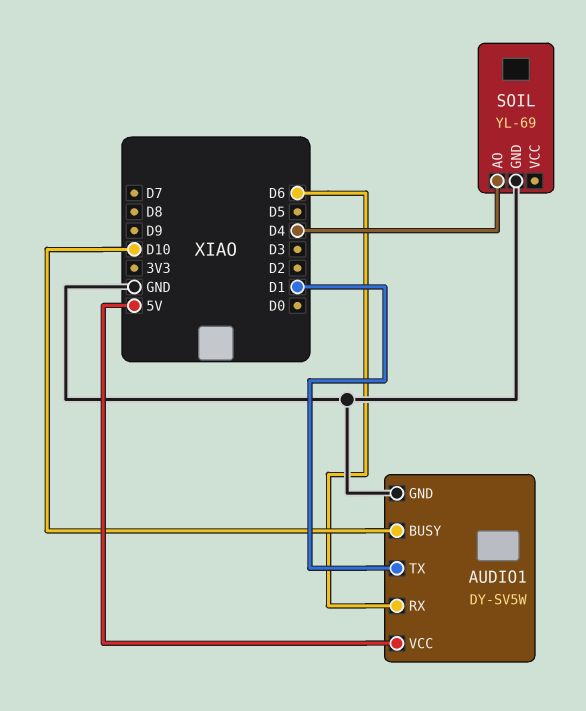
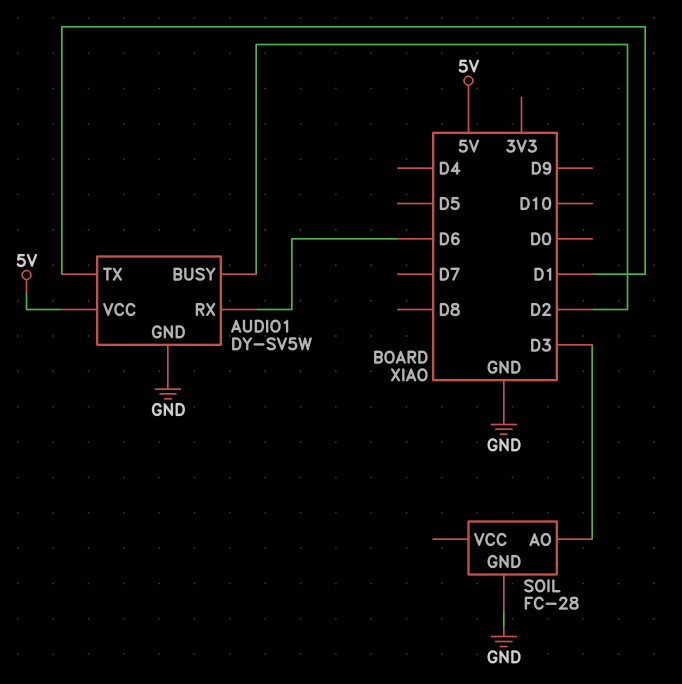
AUDIO1 pin BUSY: D10 -> D2
SOIL: YL-69 -> FC-28
SOIL pin AO: D4 -> D3

